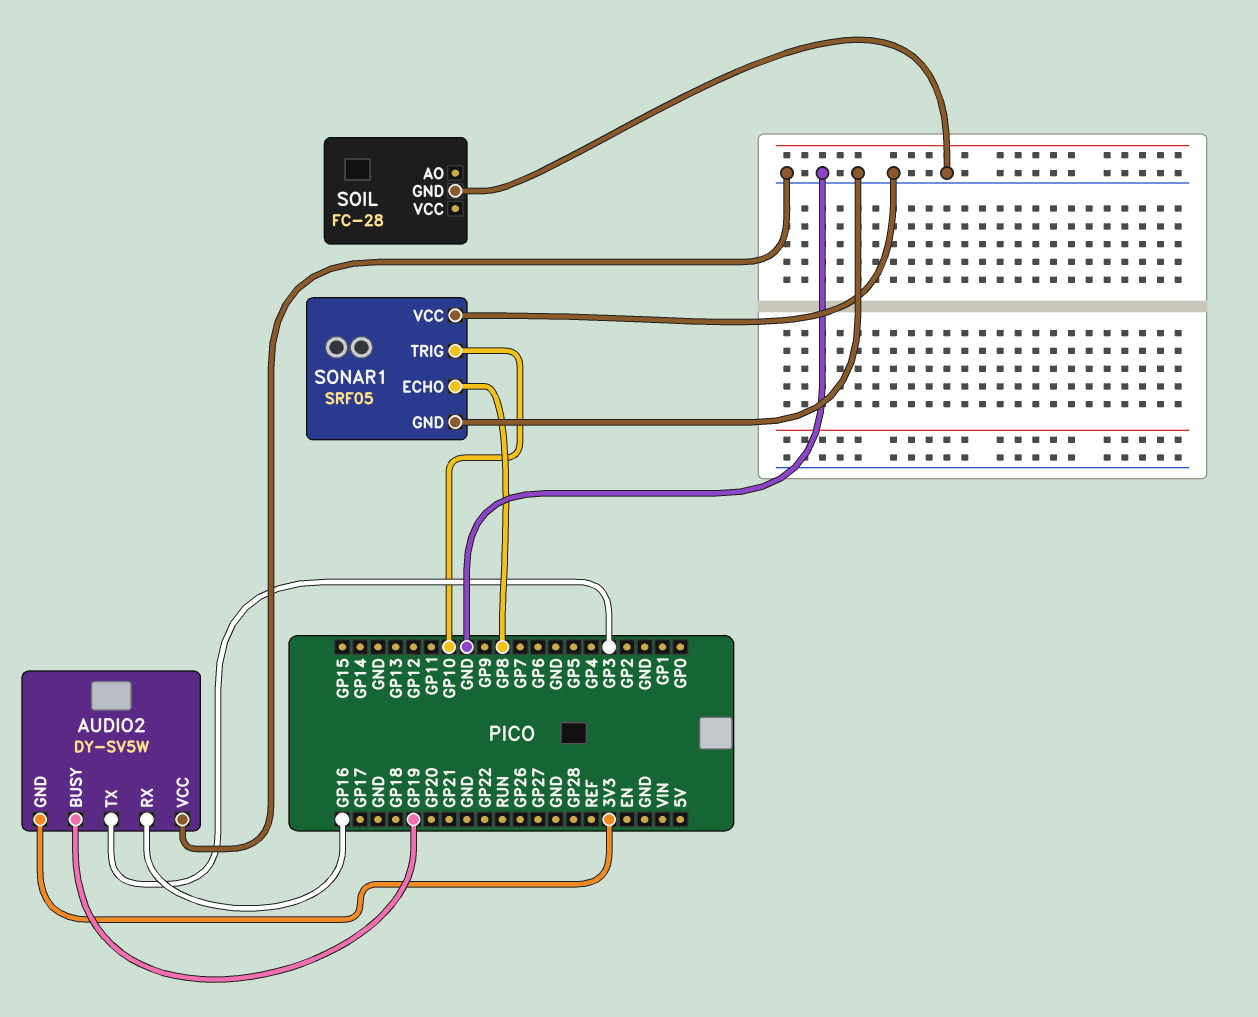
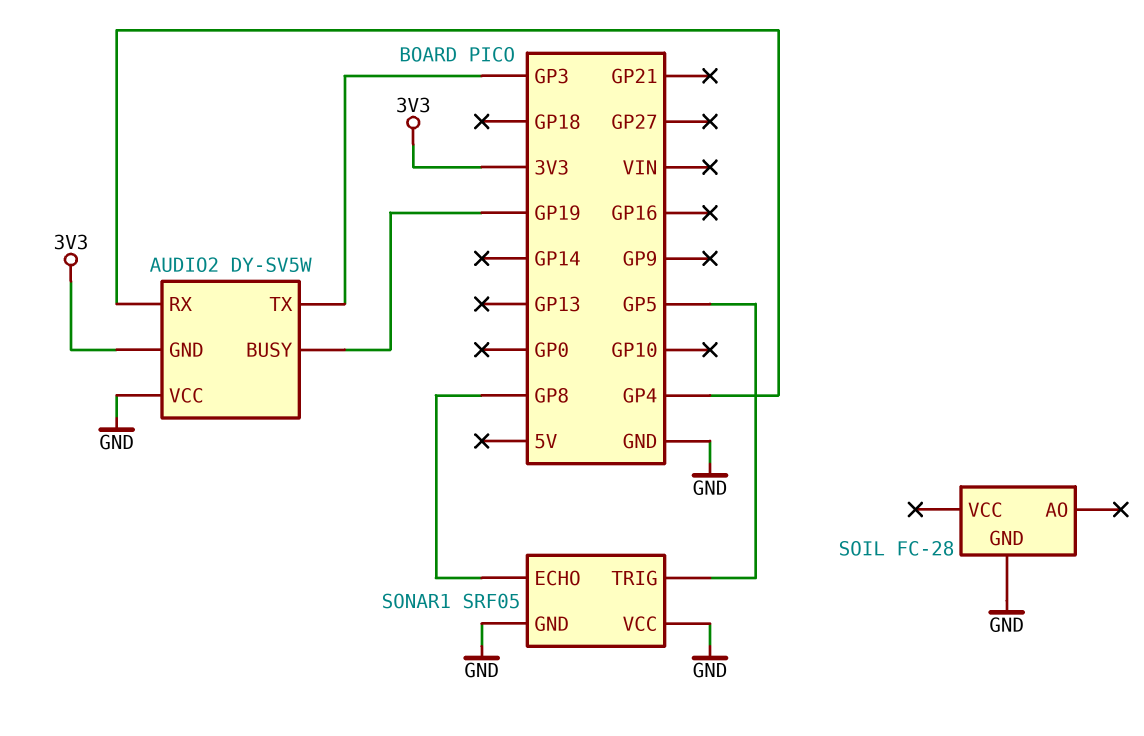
AUDIO2 pin RX: GP16 -> GP4
SONAR1 pin TRIG: GP10 -> GP5

